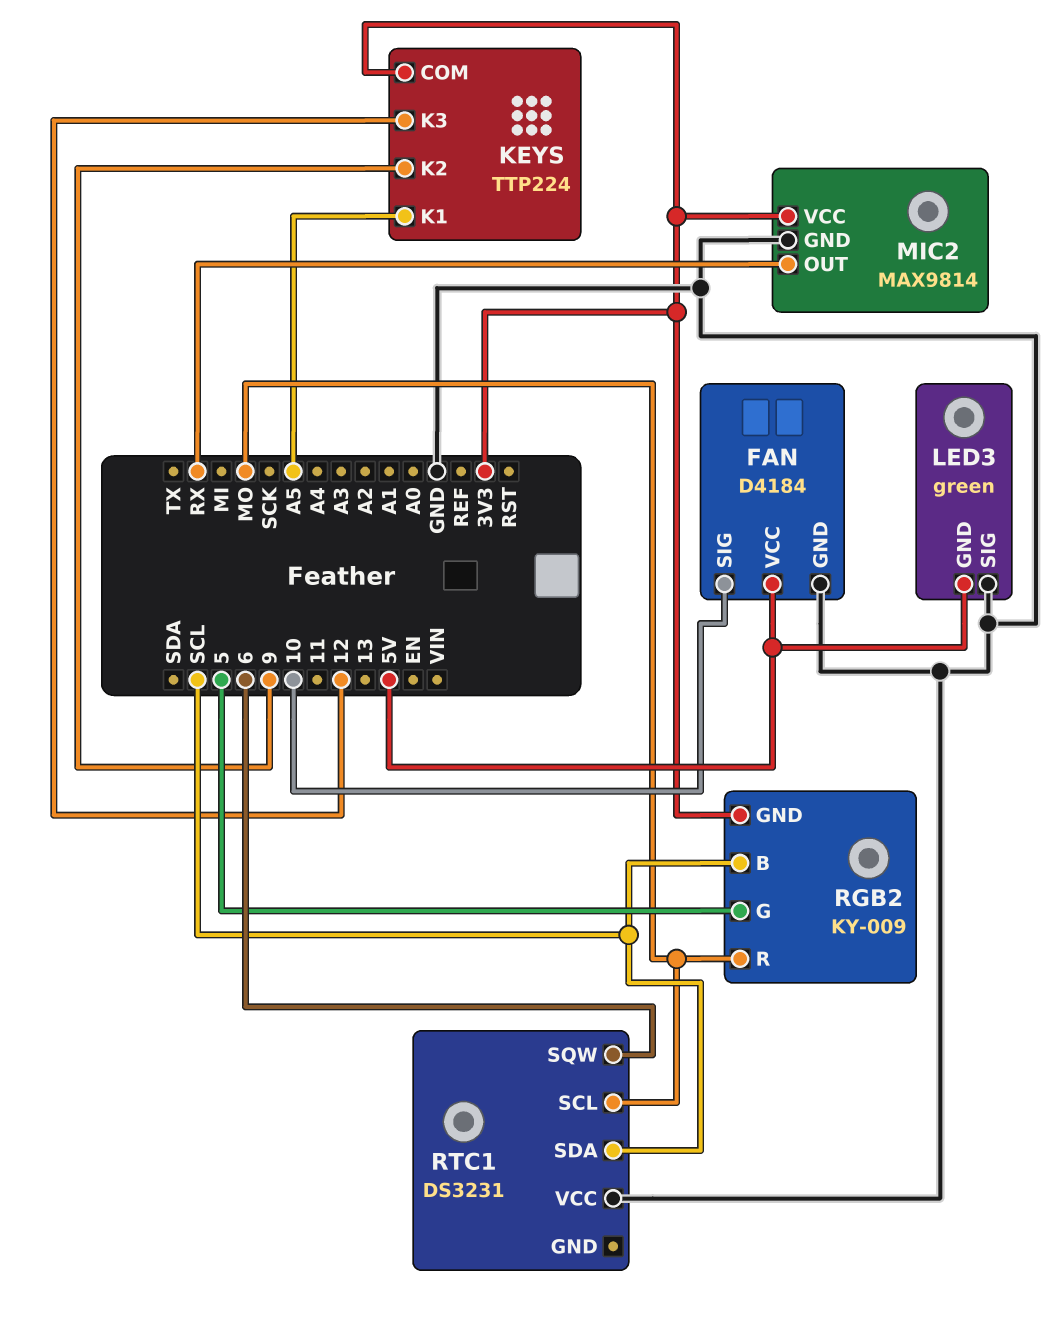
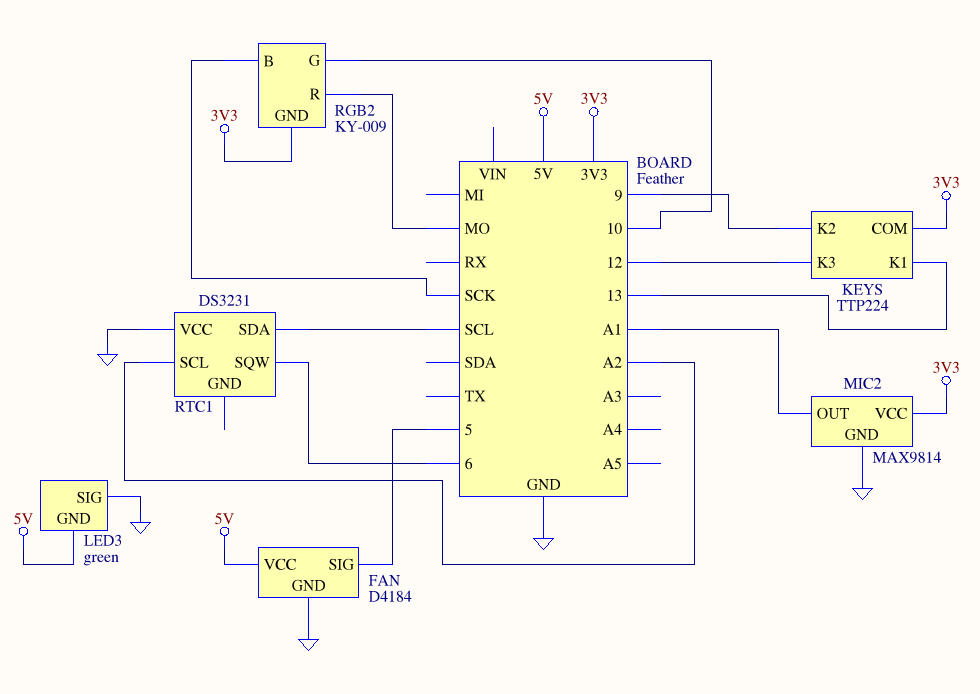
FAN pin SIG: 10 -> 5
KEYS pin K1: A5 -> 13
MIC2 pin OUT: RX -> A1
RGB2 pin B: SCL -> SCK
RGB2 pin G: 5 -> 10
RTC1 pin SCL: MO -> A2

